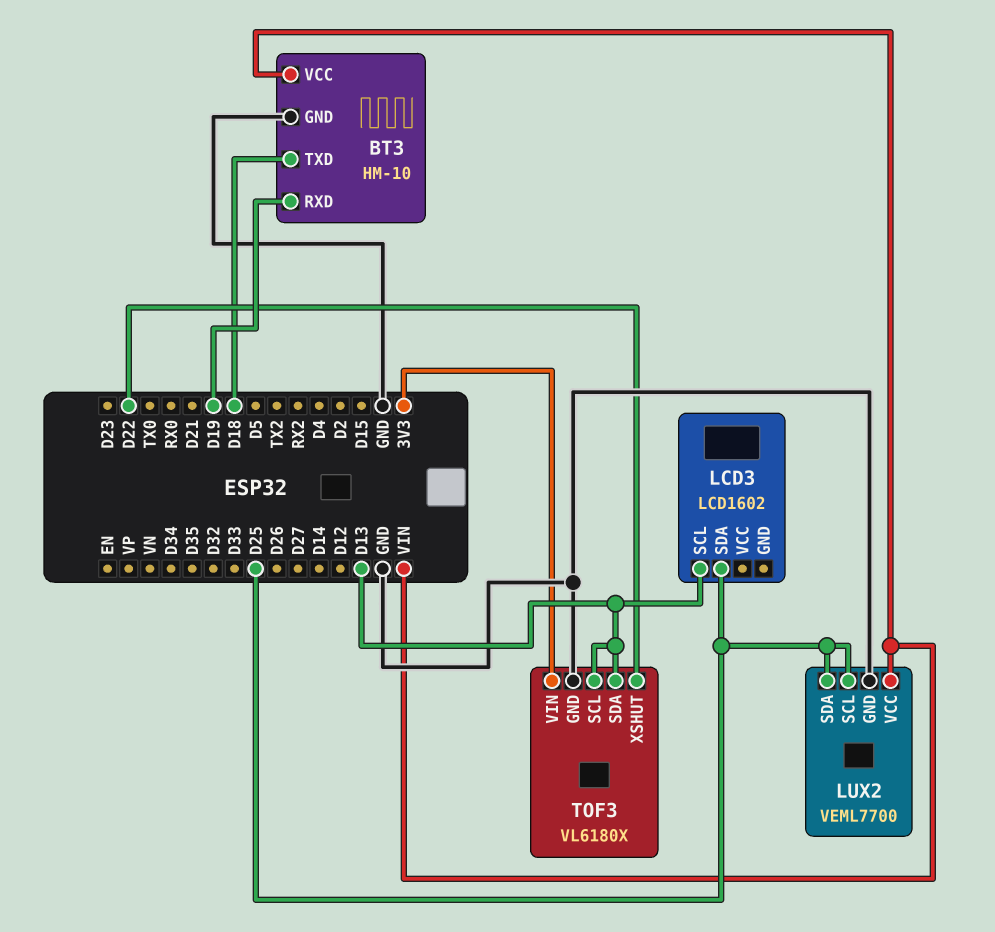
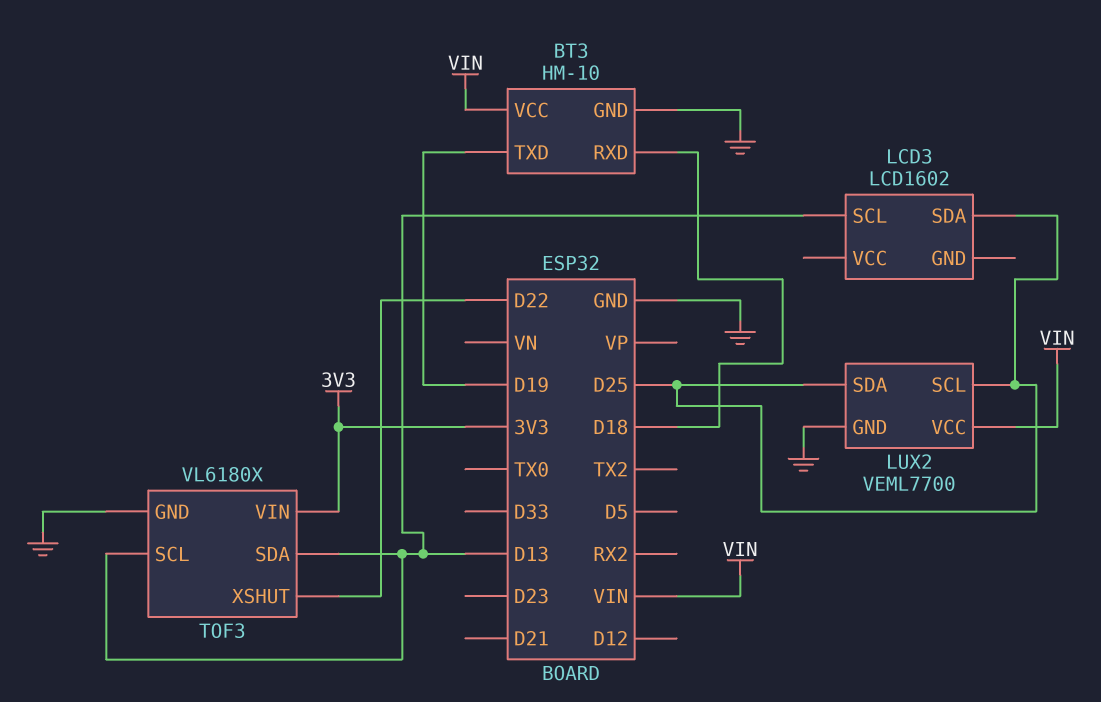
BT3 pin RXD: D19 -> D18
BT3 pin TXD: D18 -> D19

